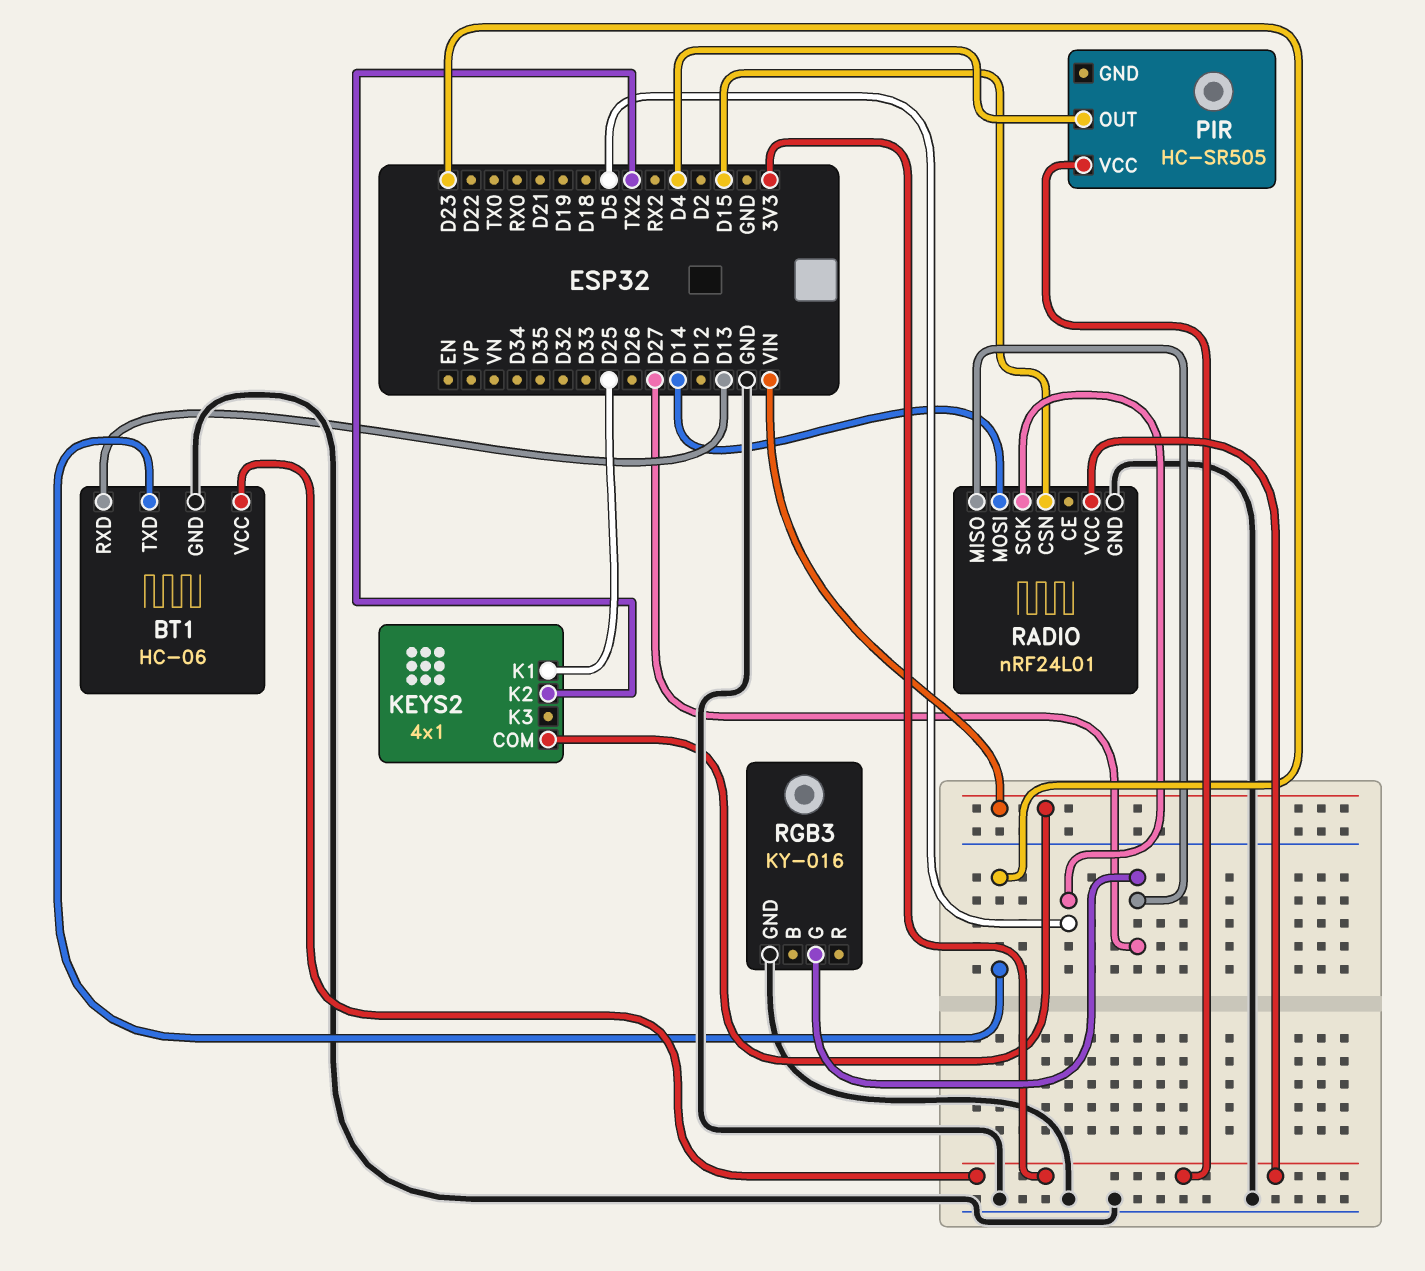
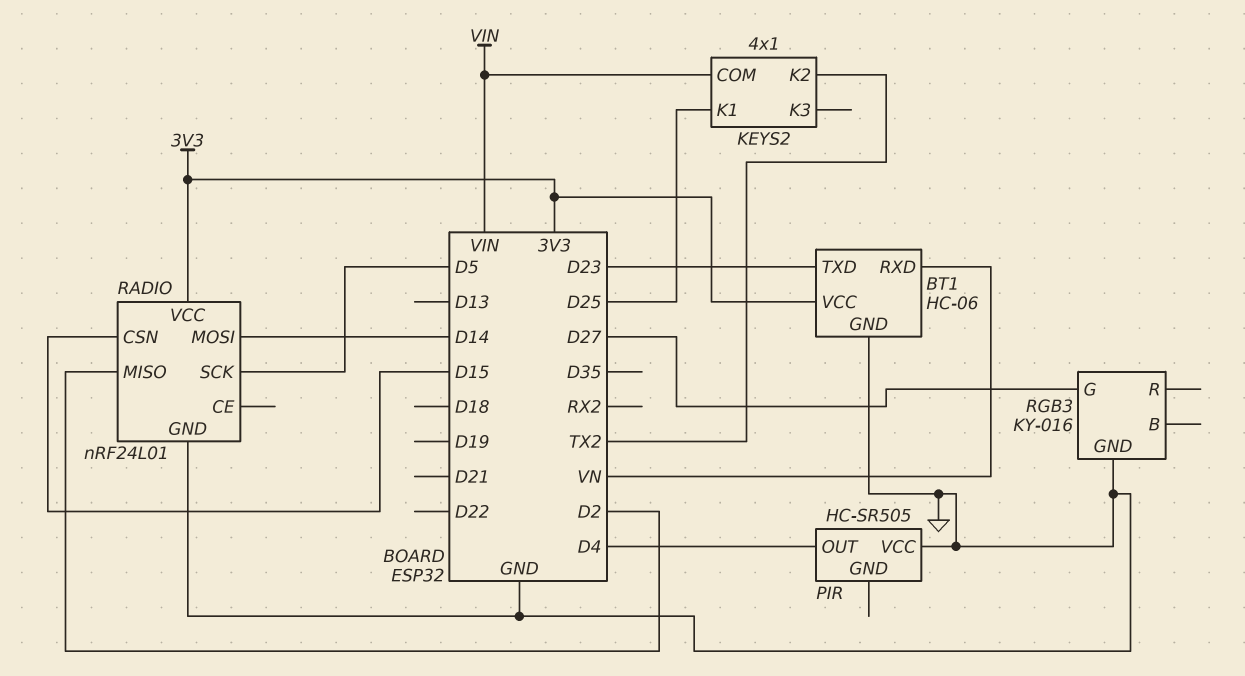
BT1 pin RXD: D13 -> VN
PIR pin VCC: 3V3 -> GND
RADIO pin MISO: D27 -> D2

